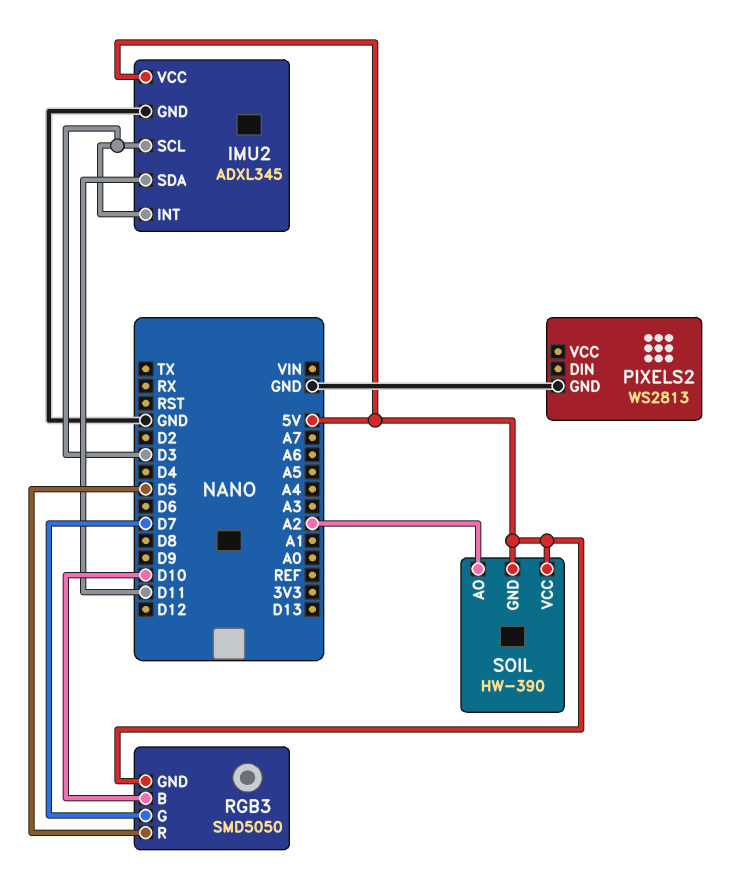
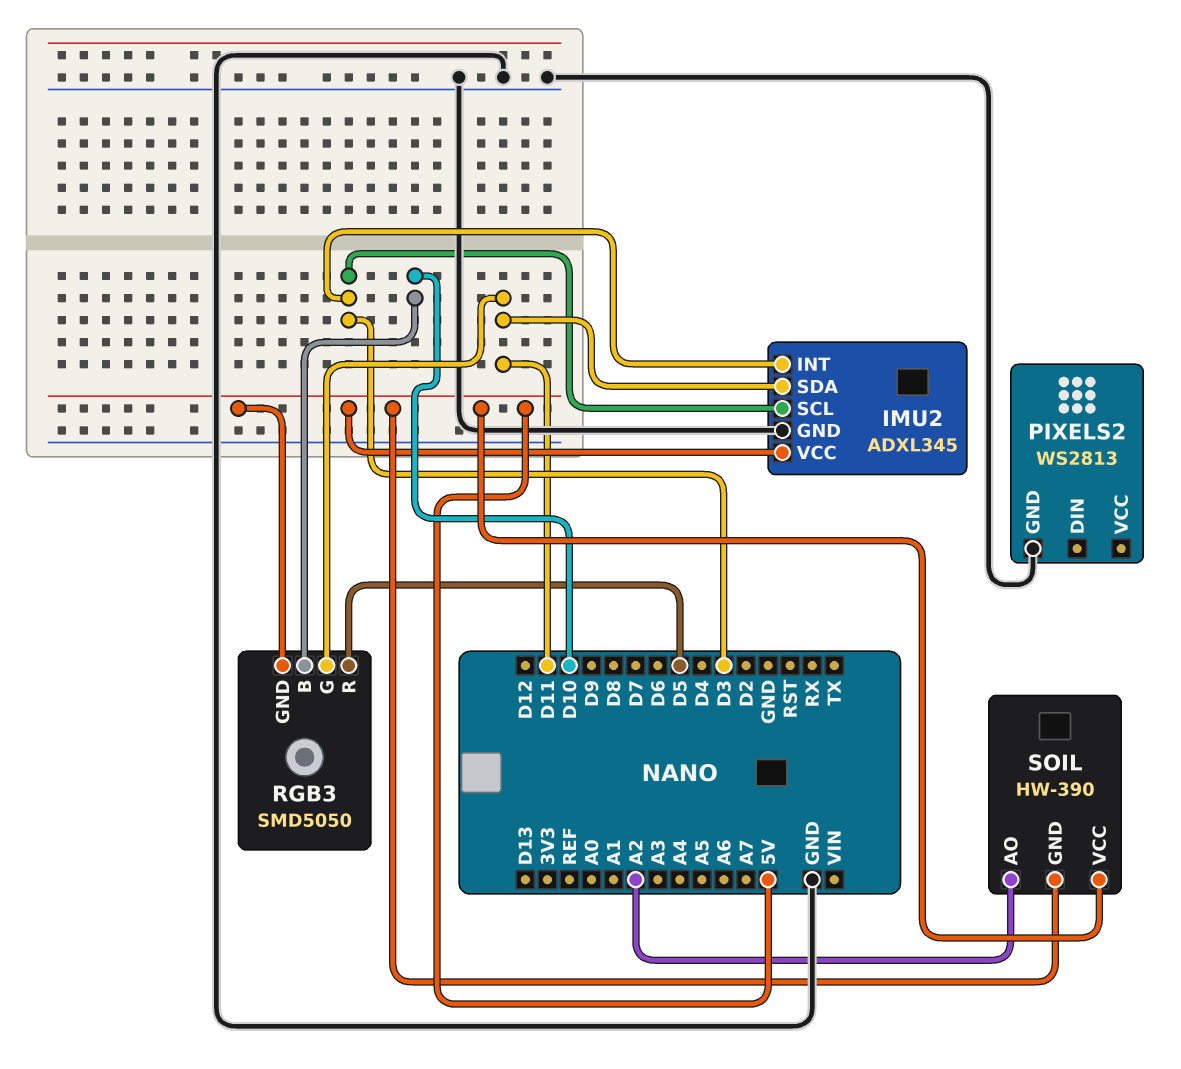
RGB3 pin G: D7 -> D11

